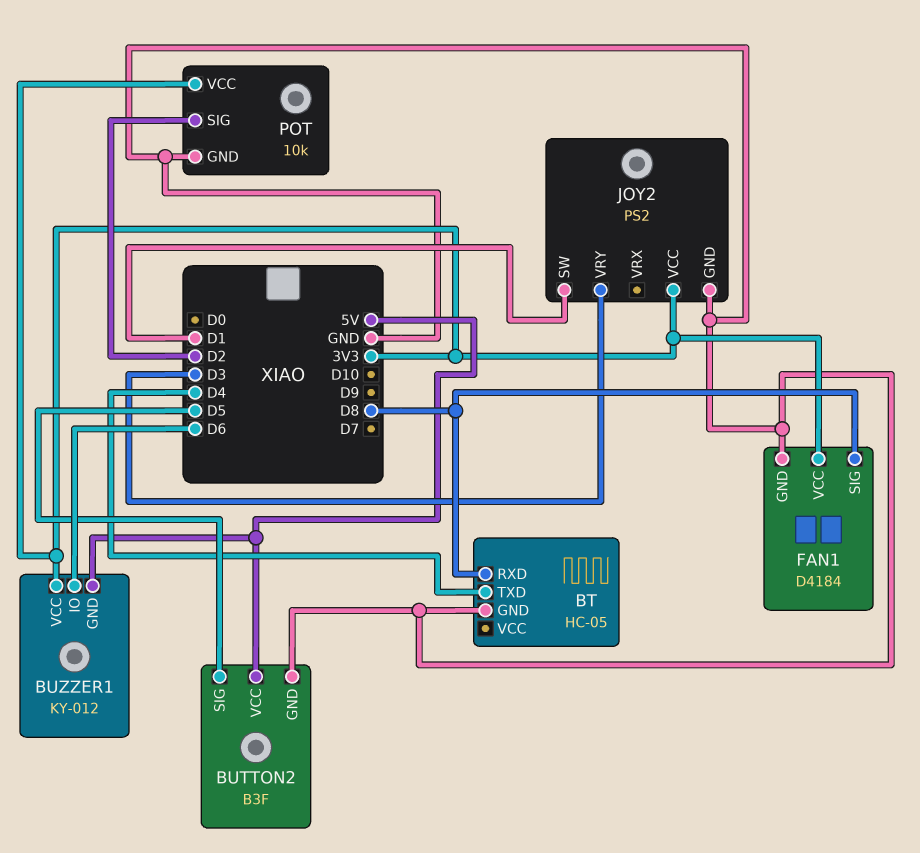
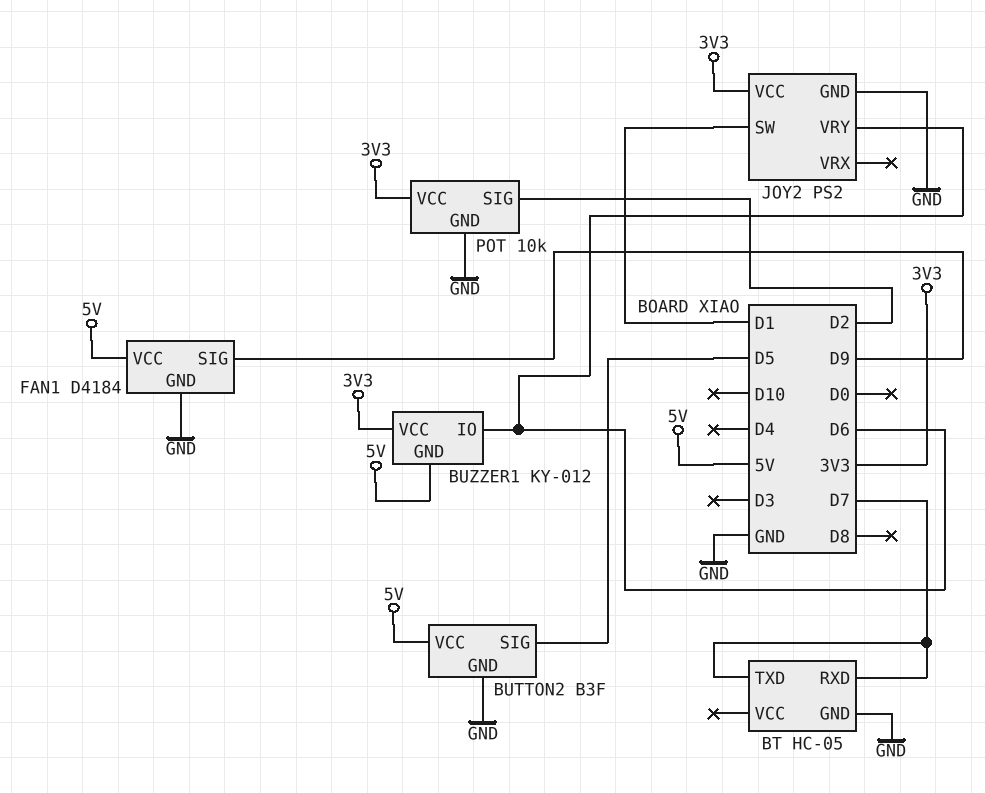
BT pin RXD: D8 -> D7
BT pin TXD: D4 -> D7
FAN1 pin SIG: D8 -> D9
FAN1 pin VCC: 3V3 -> 5V
JOY2 pin VRY: D3 -> D6

